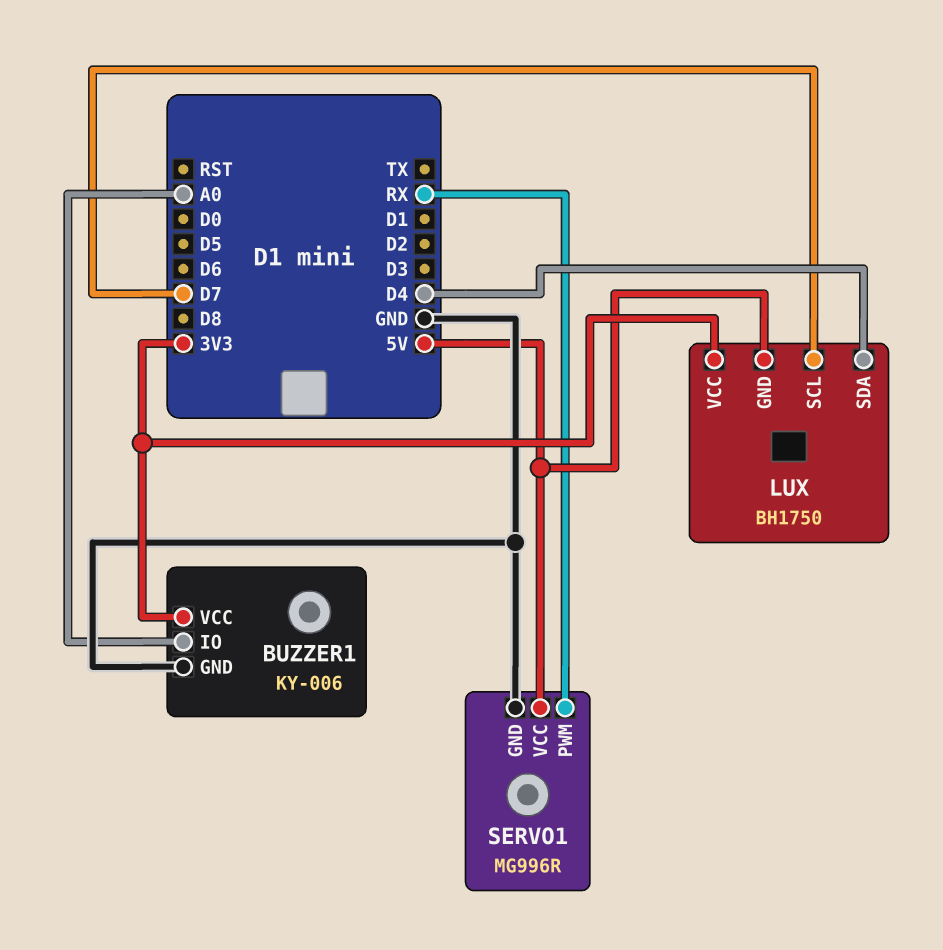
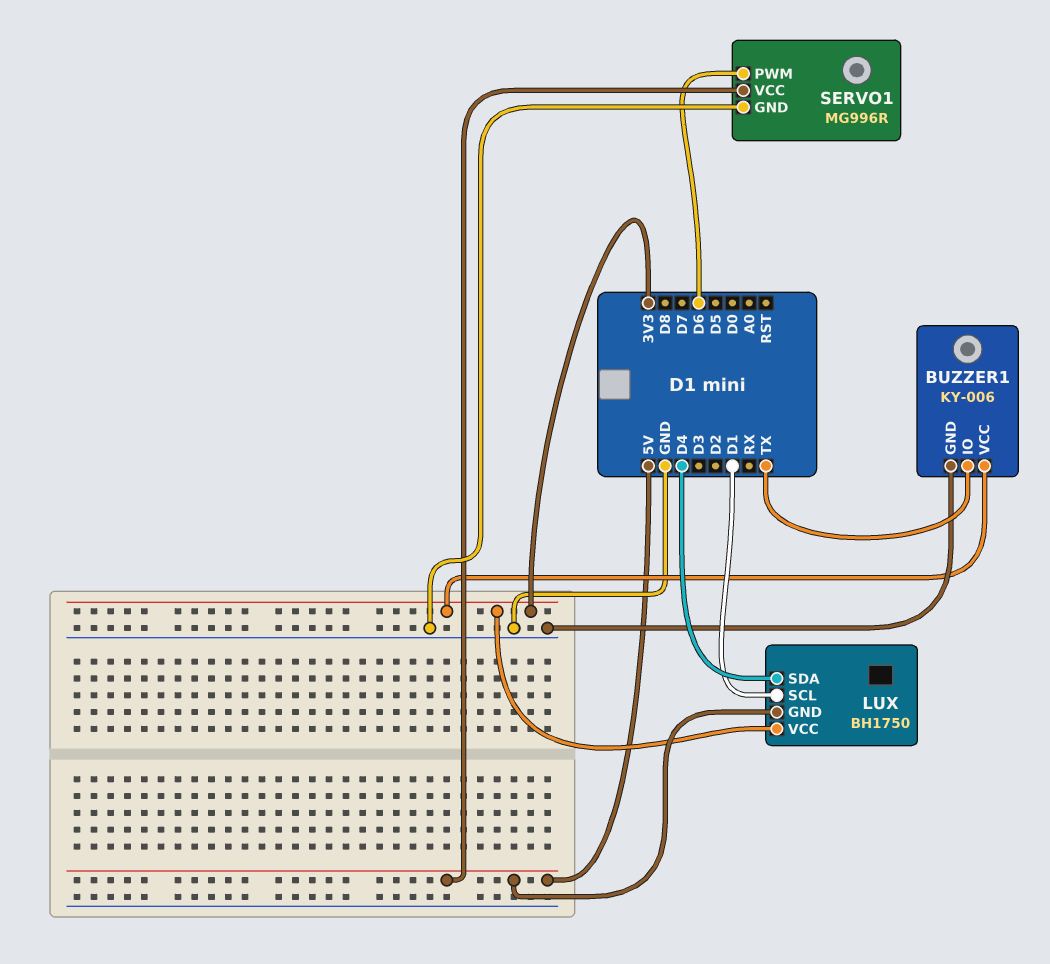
BUZZER1 pin IO: A0 -> TX
LUX pin SCL: D7 -> D1
SERVO1 pin PWM: RX -> D6

